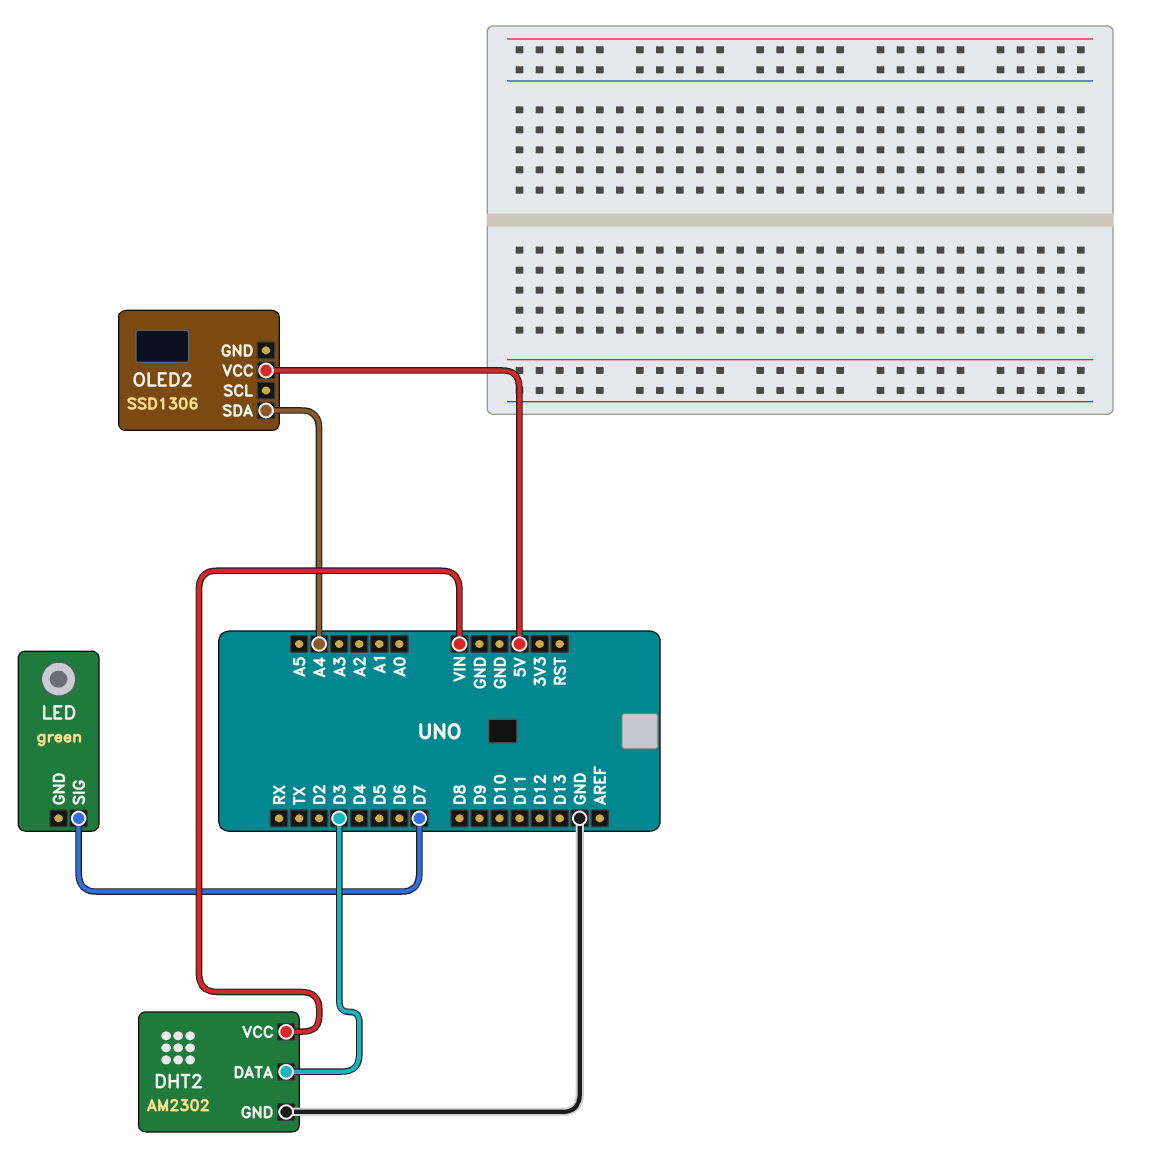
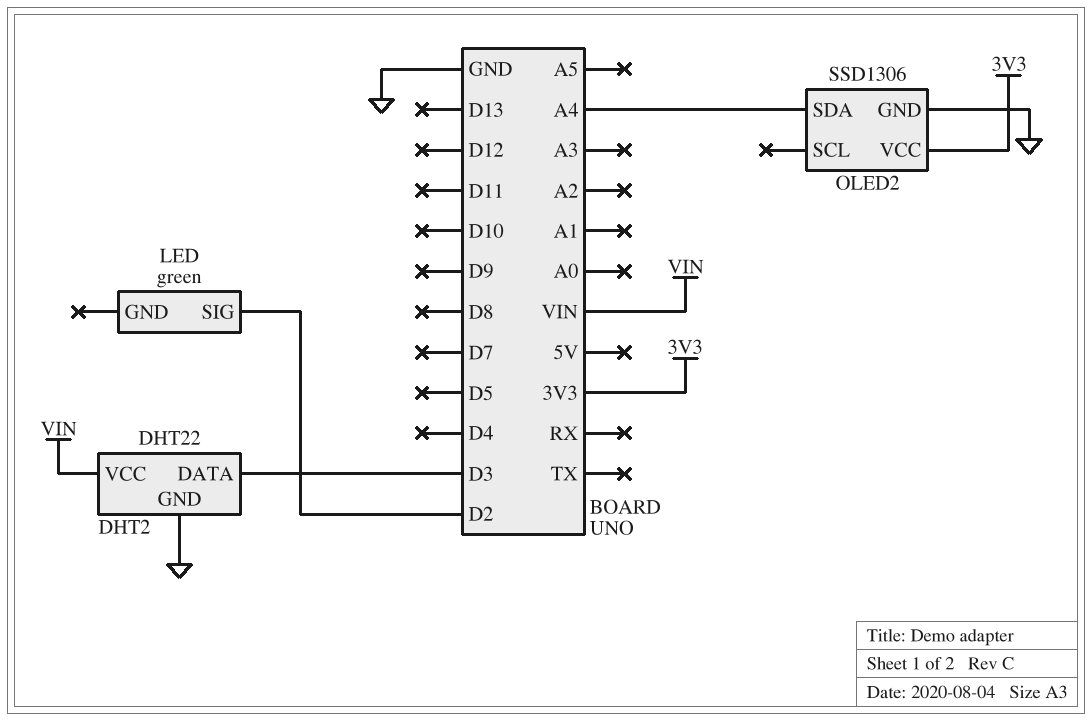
DHT2: AM2302 -> DHT22
LED pin SIG: D7 -> D2
OLED2 pin GND: none -> GND
OLED2 pin VCC: 5V -> 3V3

